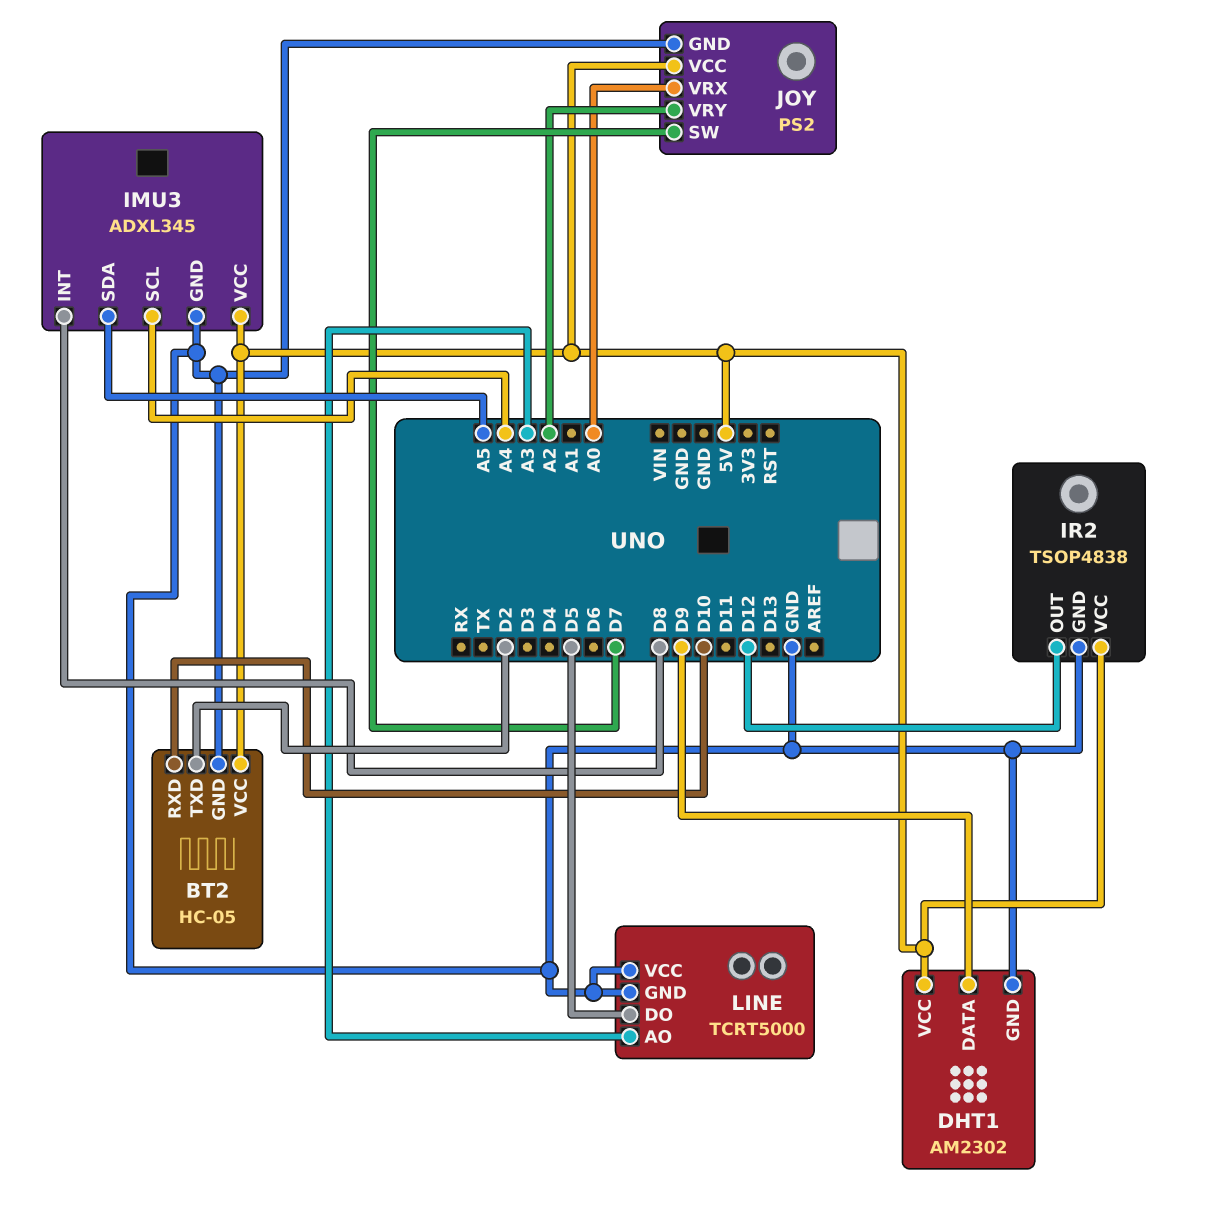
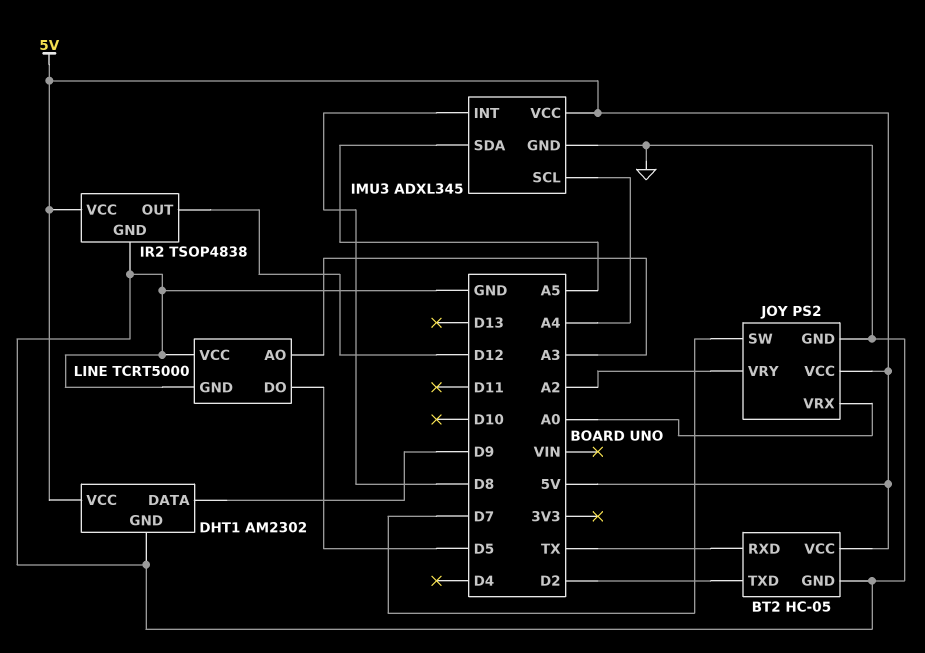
BT2 pin RXD: D10 -> TX

